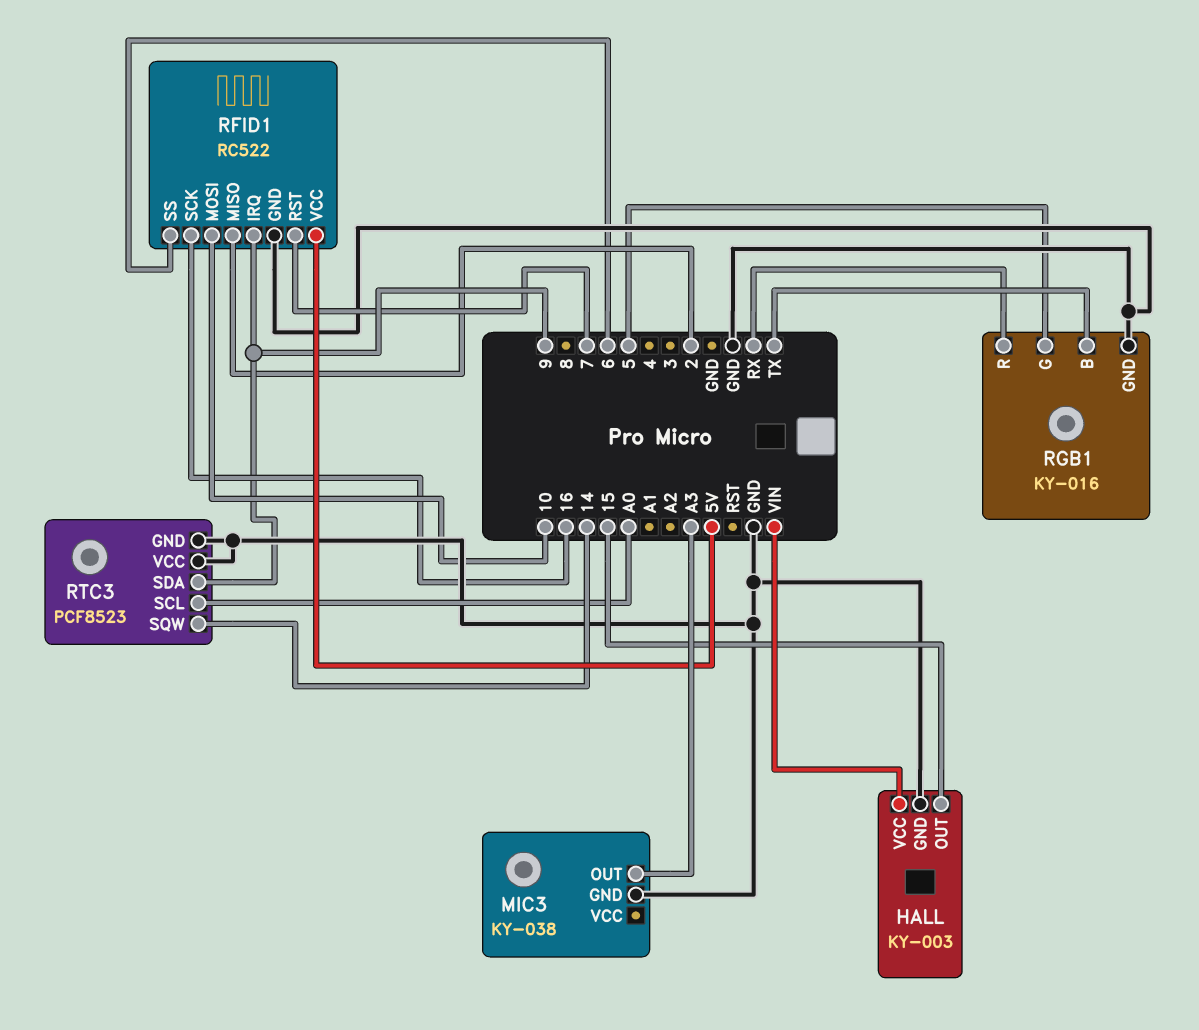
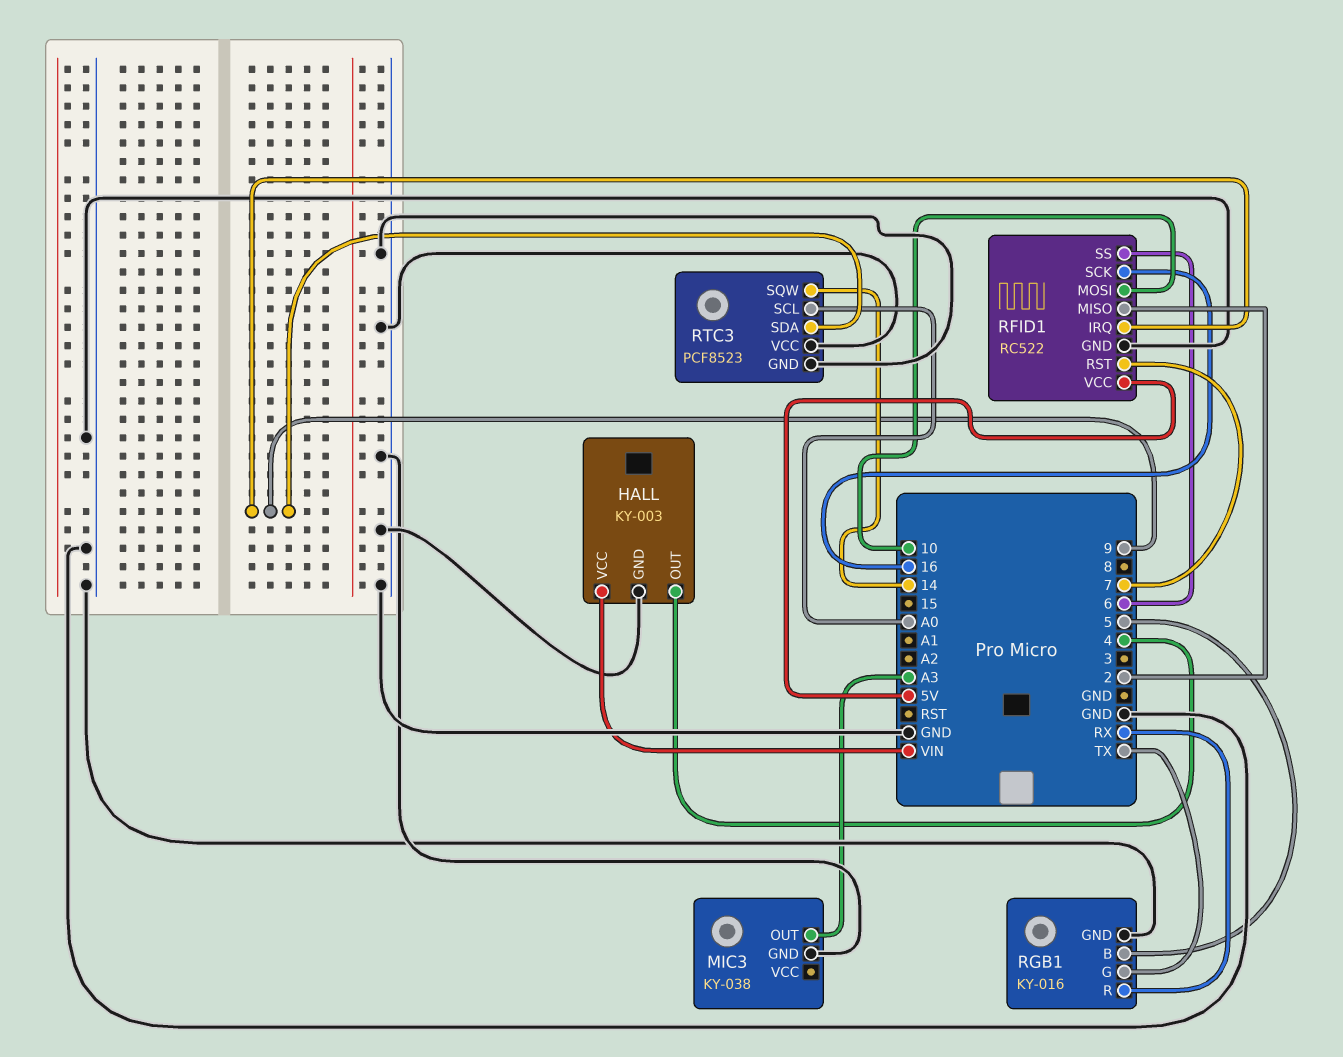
HALL pin OUT: 15 -> 4
RGB1 pin B: TX -> 5
RGB1 pin G: 5 -> TX

